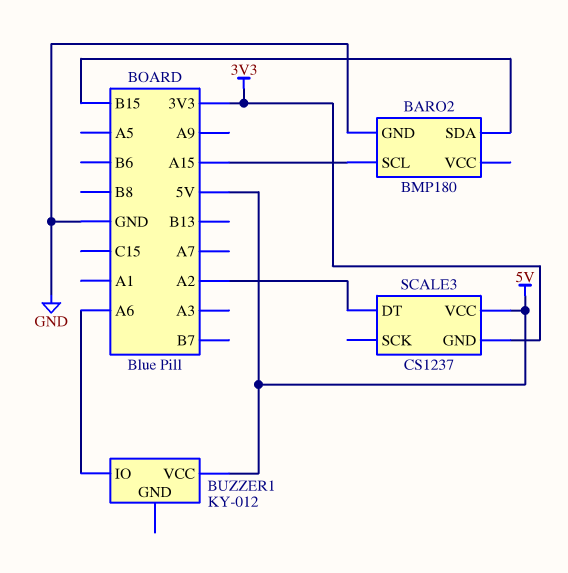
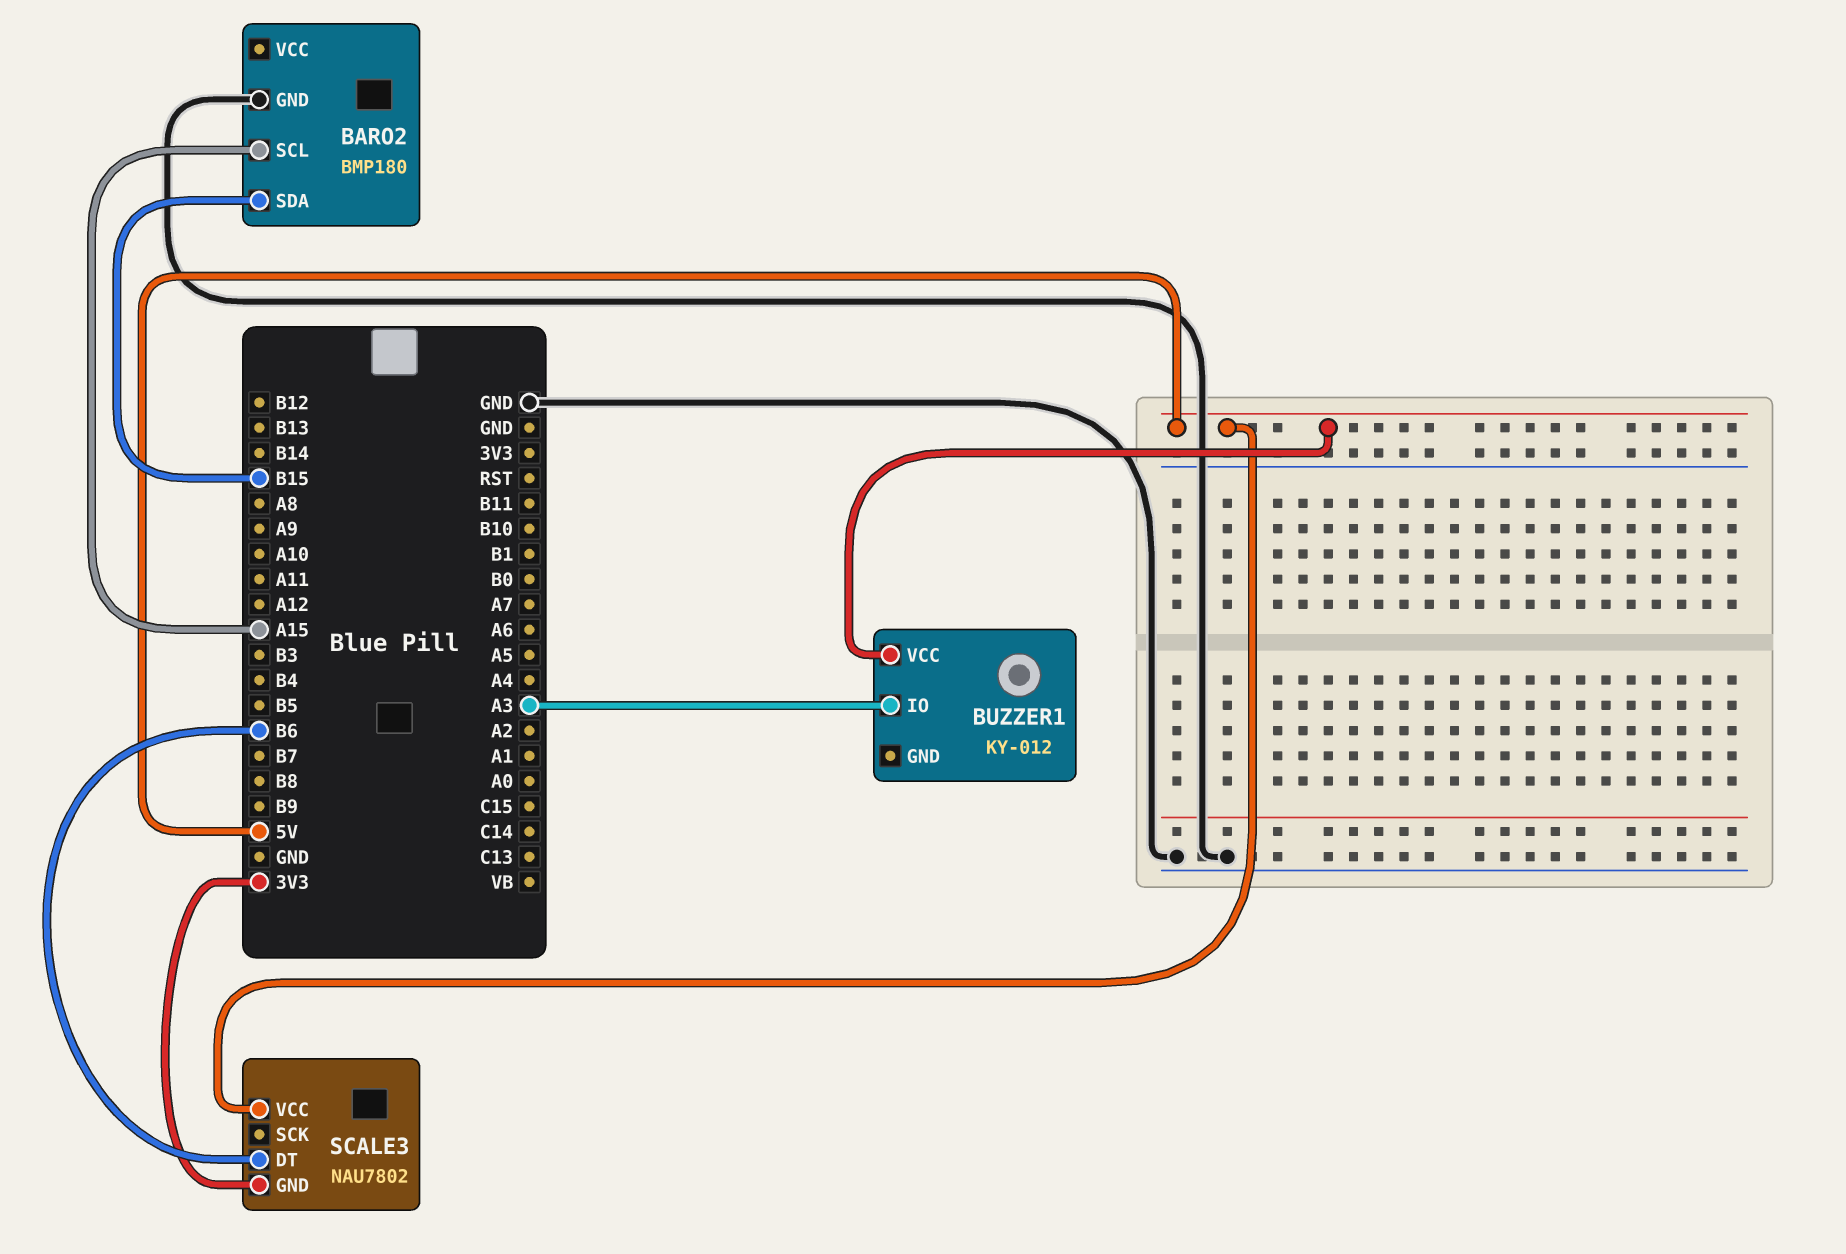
BUZZER1 pin IO: A6 -> A3
SCALE3: CS1237 -> NAU7802
SCALE3 pin DT: A2 -> B6

